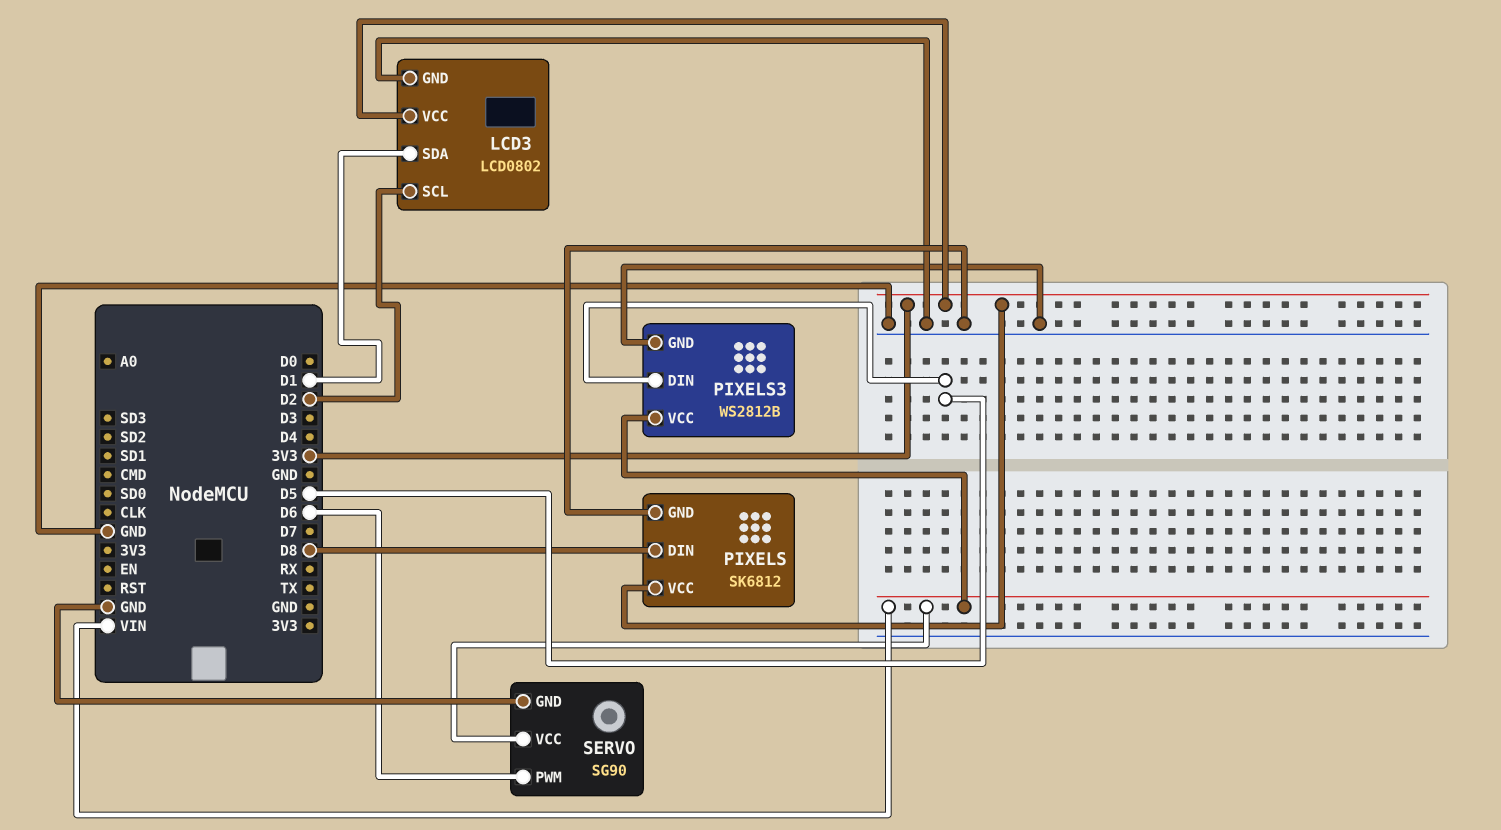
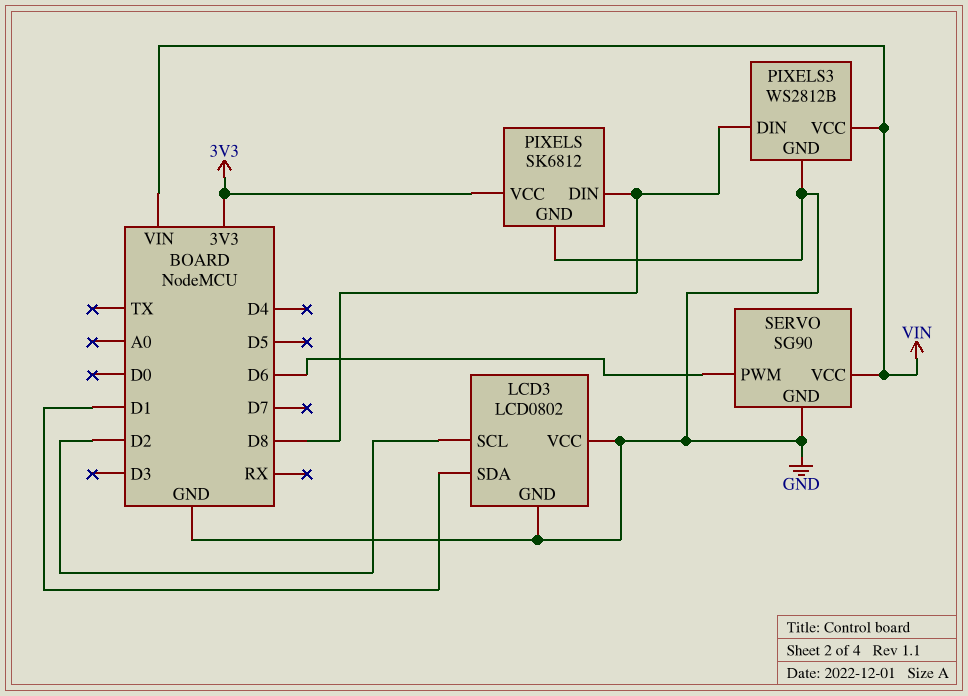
LCD3 pin VCC: 3V3 -> GND
PIXELS3 pin DIN: D5 -> D8

